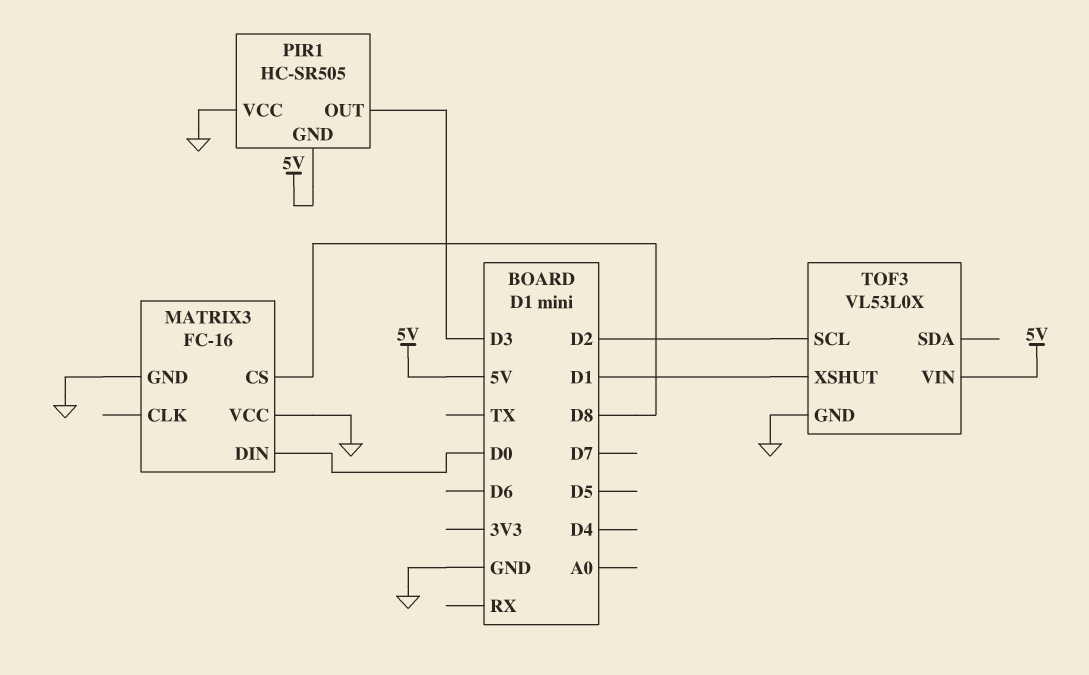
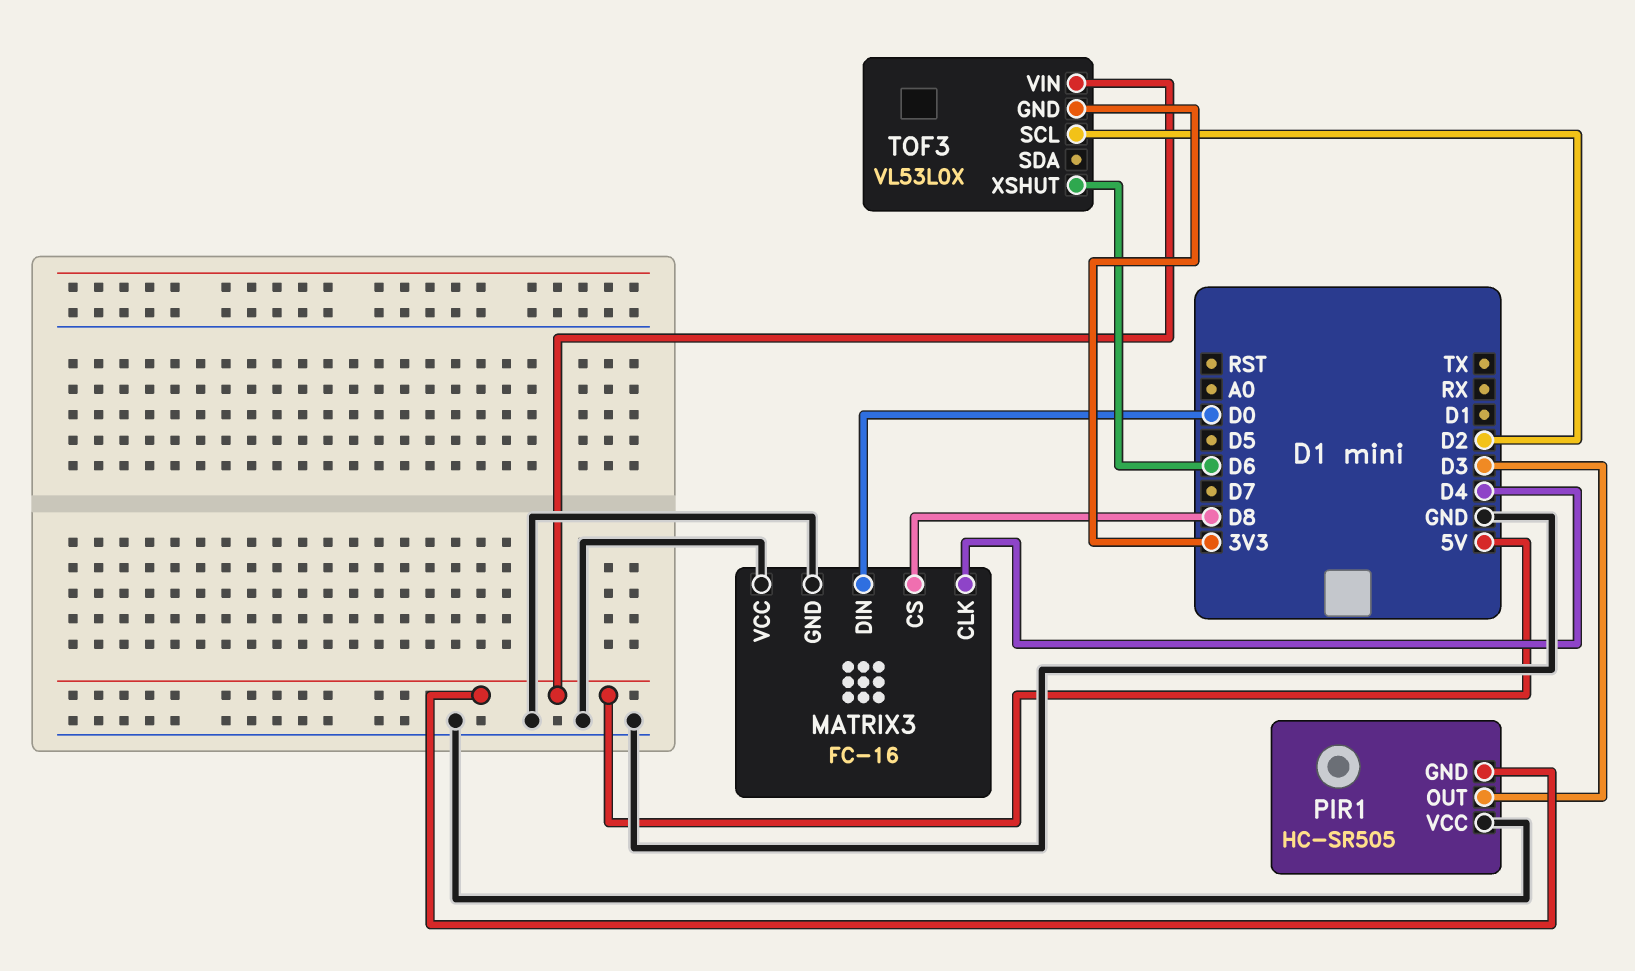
MATRIX3 pin CLK: none -> D4
TOF3 pin GND: GND -> 3V3
TOF3 pin XSHUT: D1 -> D6

